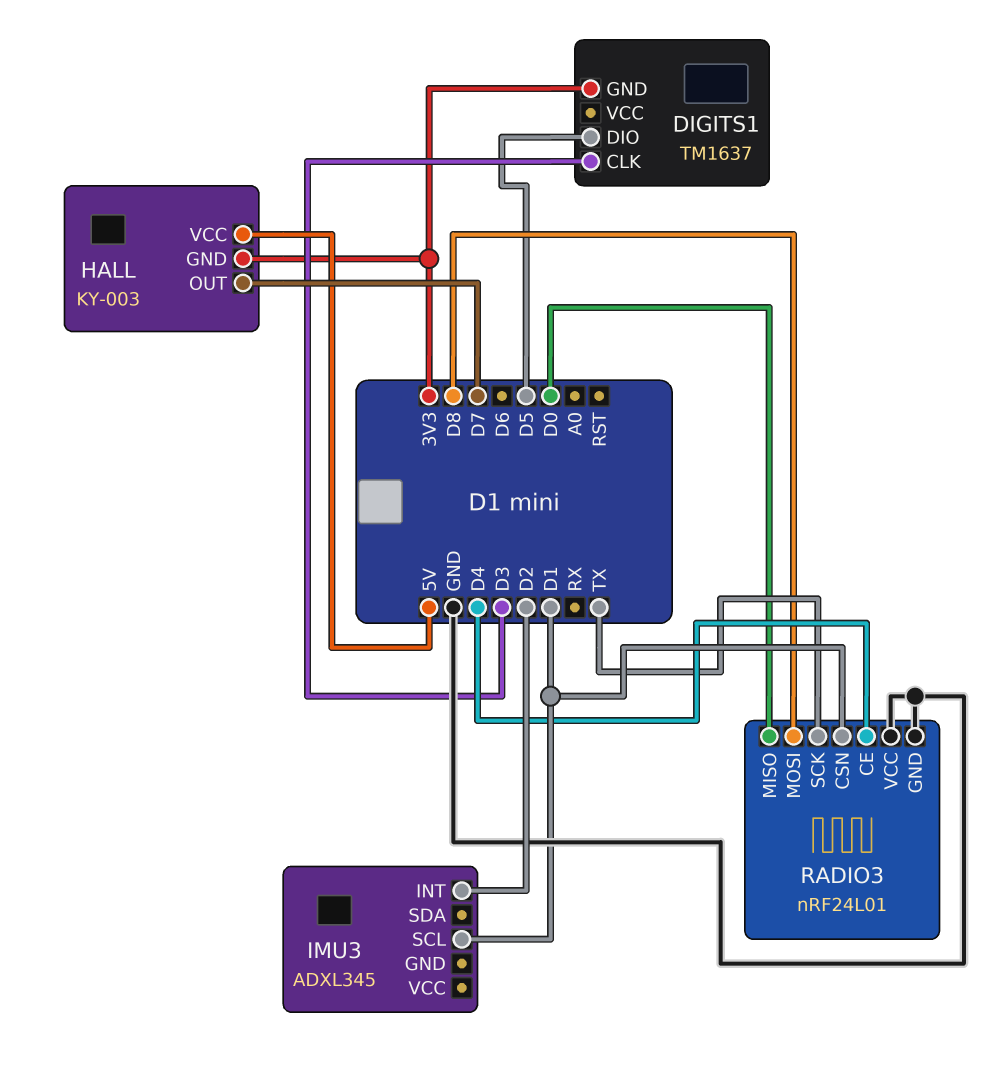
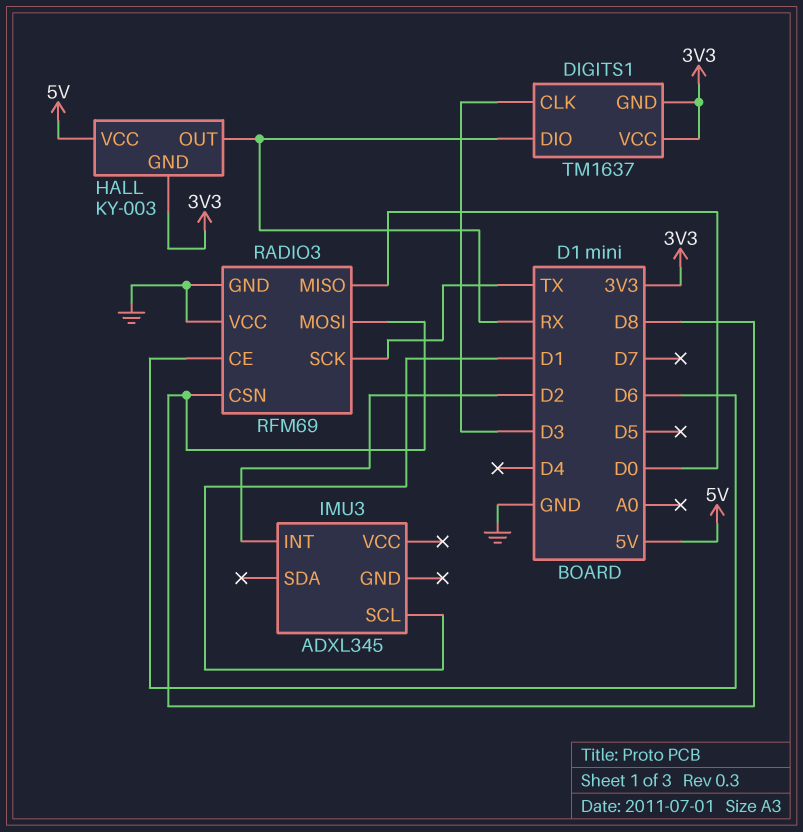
DIGITS1 pin DIO: D5 -> RX
DIGITS1 pin VCC: none -> 3V3
HALL pin OUT: D7 -> RX
RADIO3: nRF24L01 -> RFM69
RADIO3 pin CE: D4 -> D6
RADIO3 pin CSN: D1 -> D8

